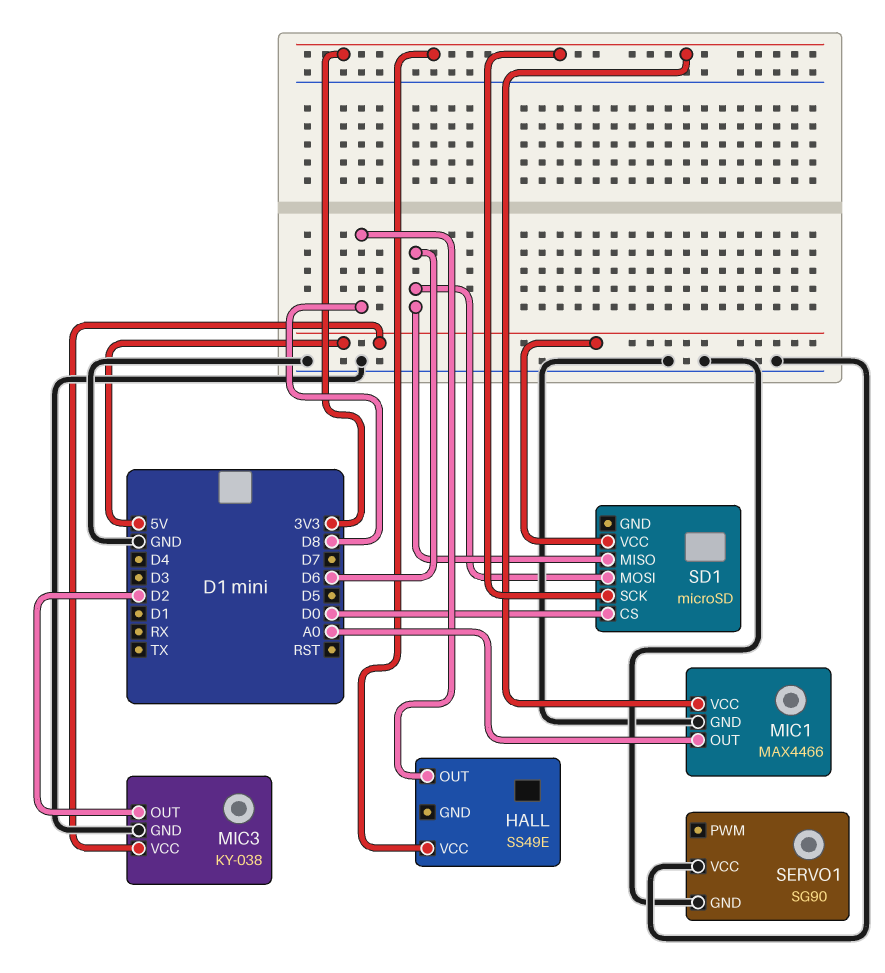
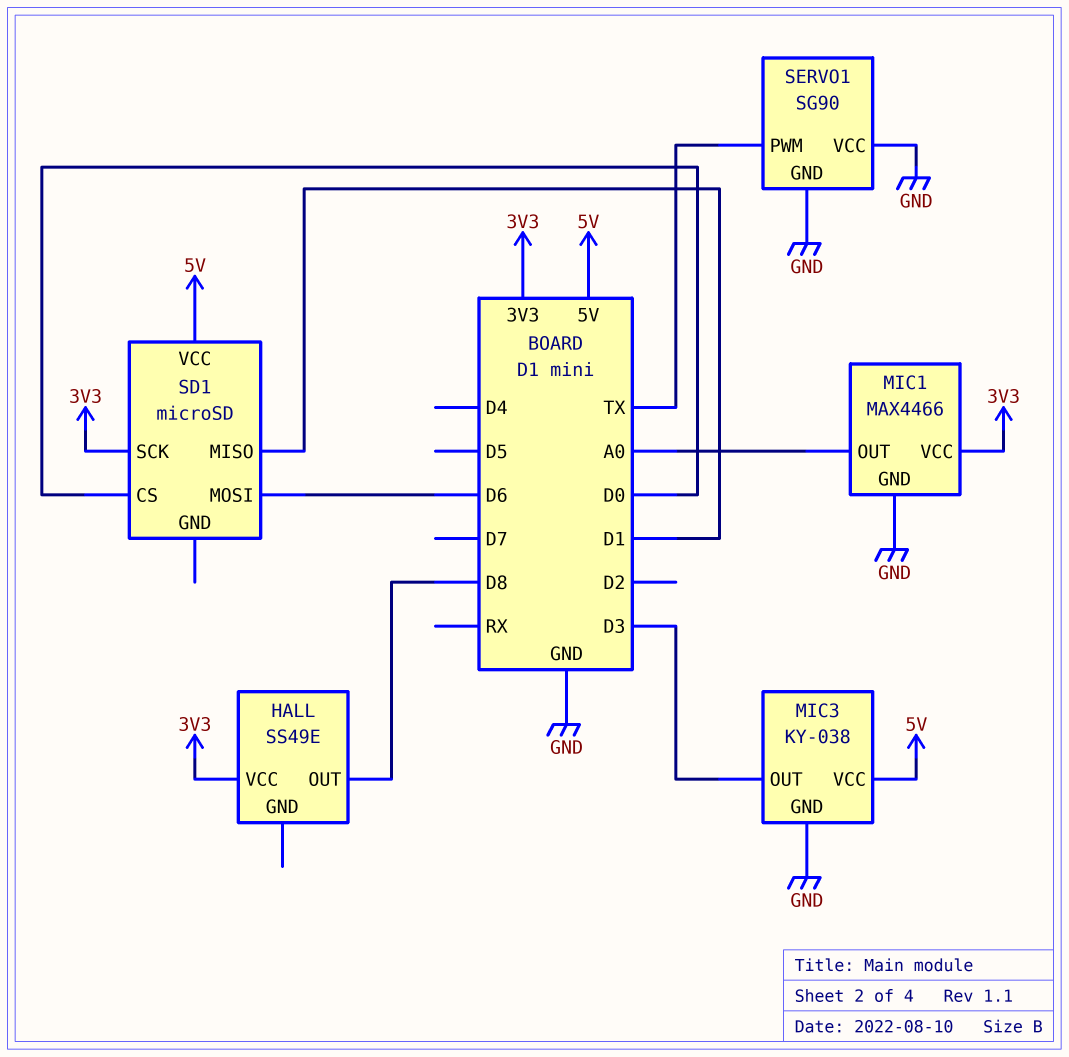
MIC3 pin OUT: D2 -> D3
SD1 pin MISO: D6 -> D1
SERVO1 pin PWM: none -> TX

